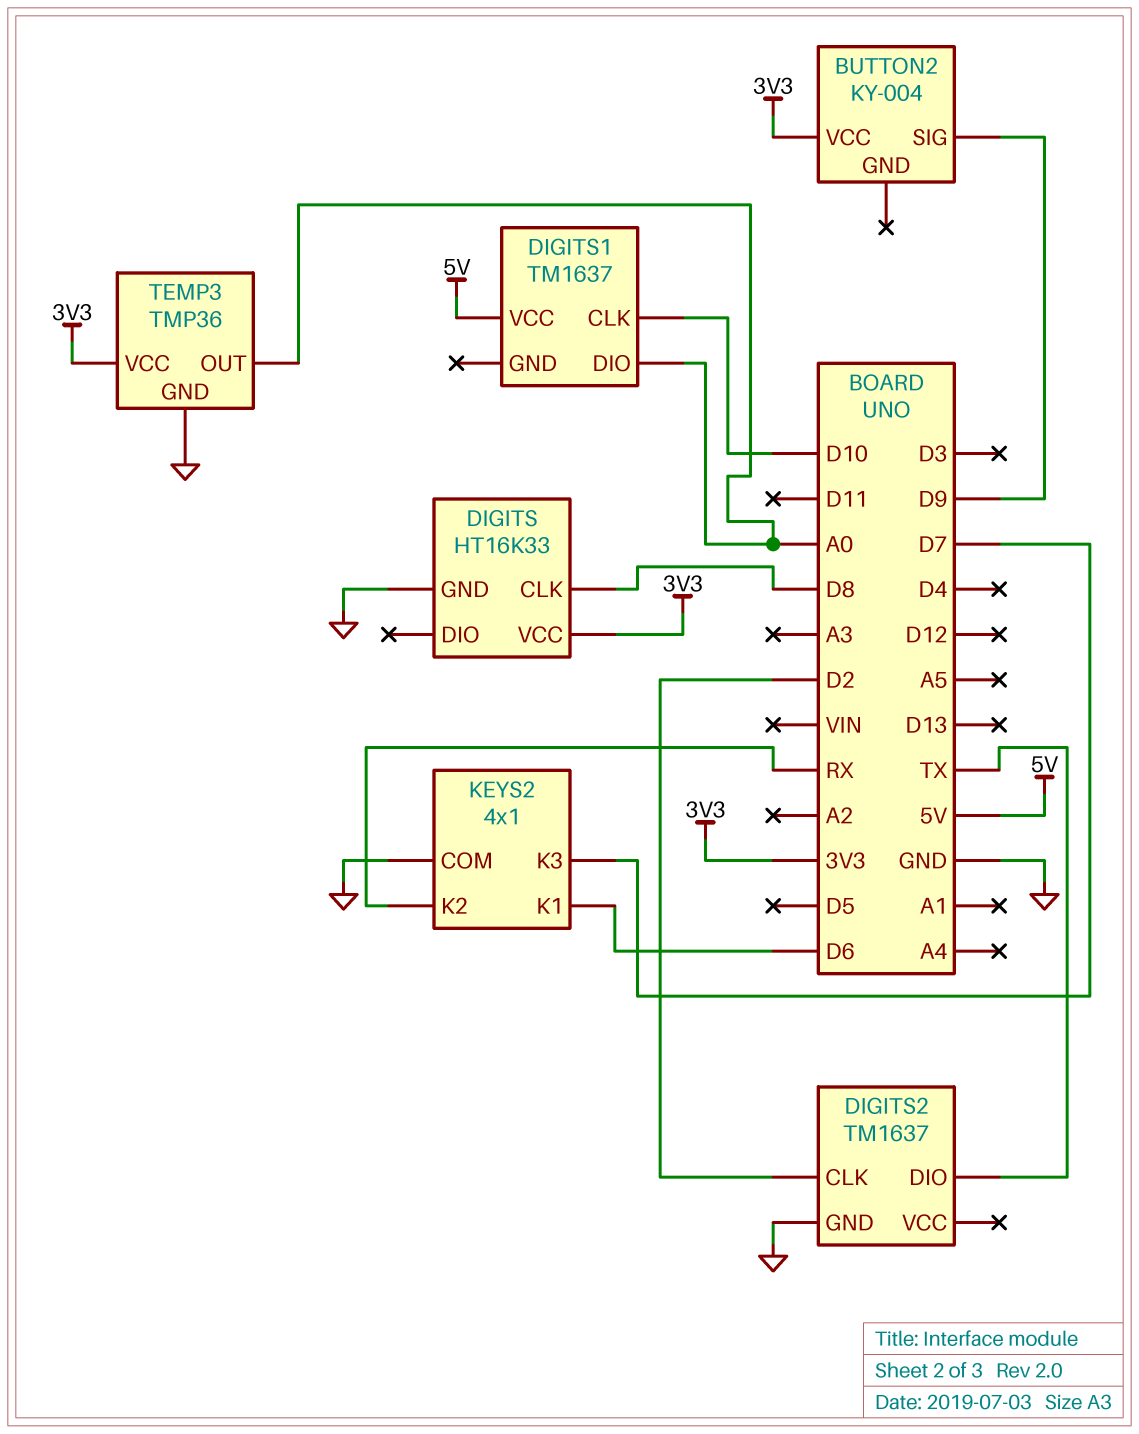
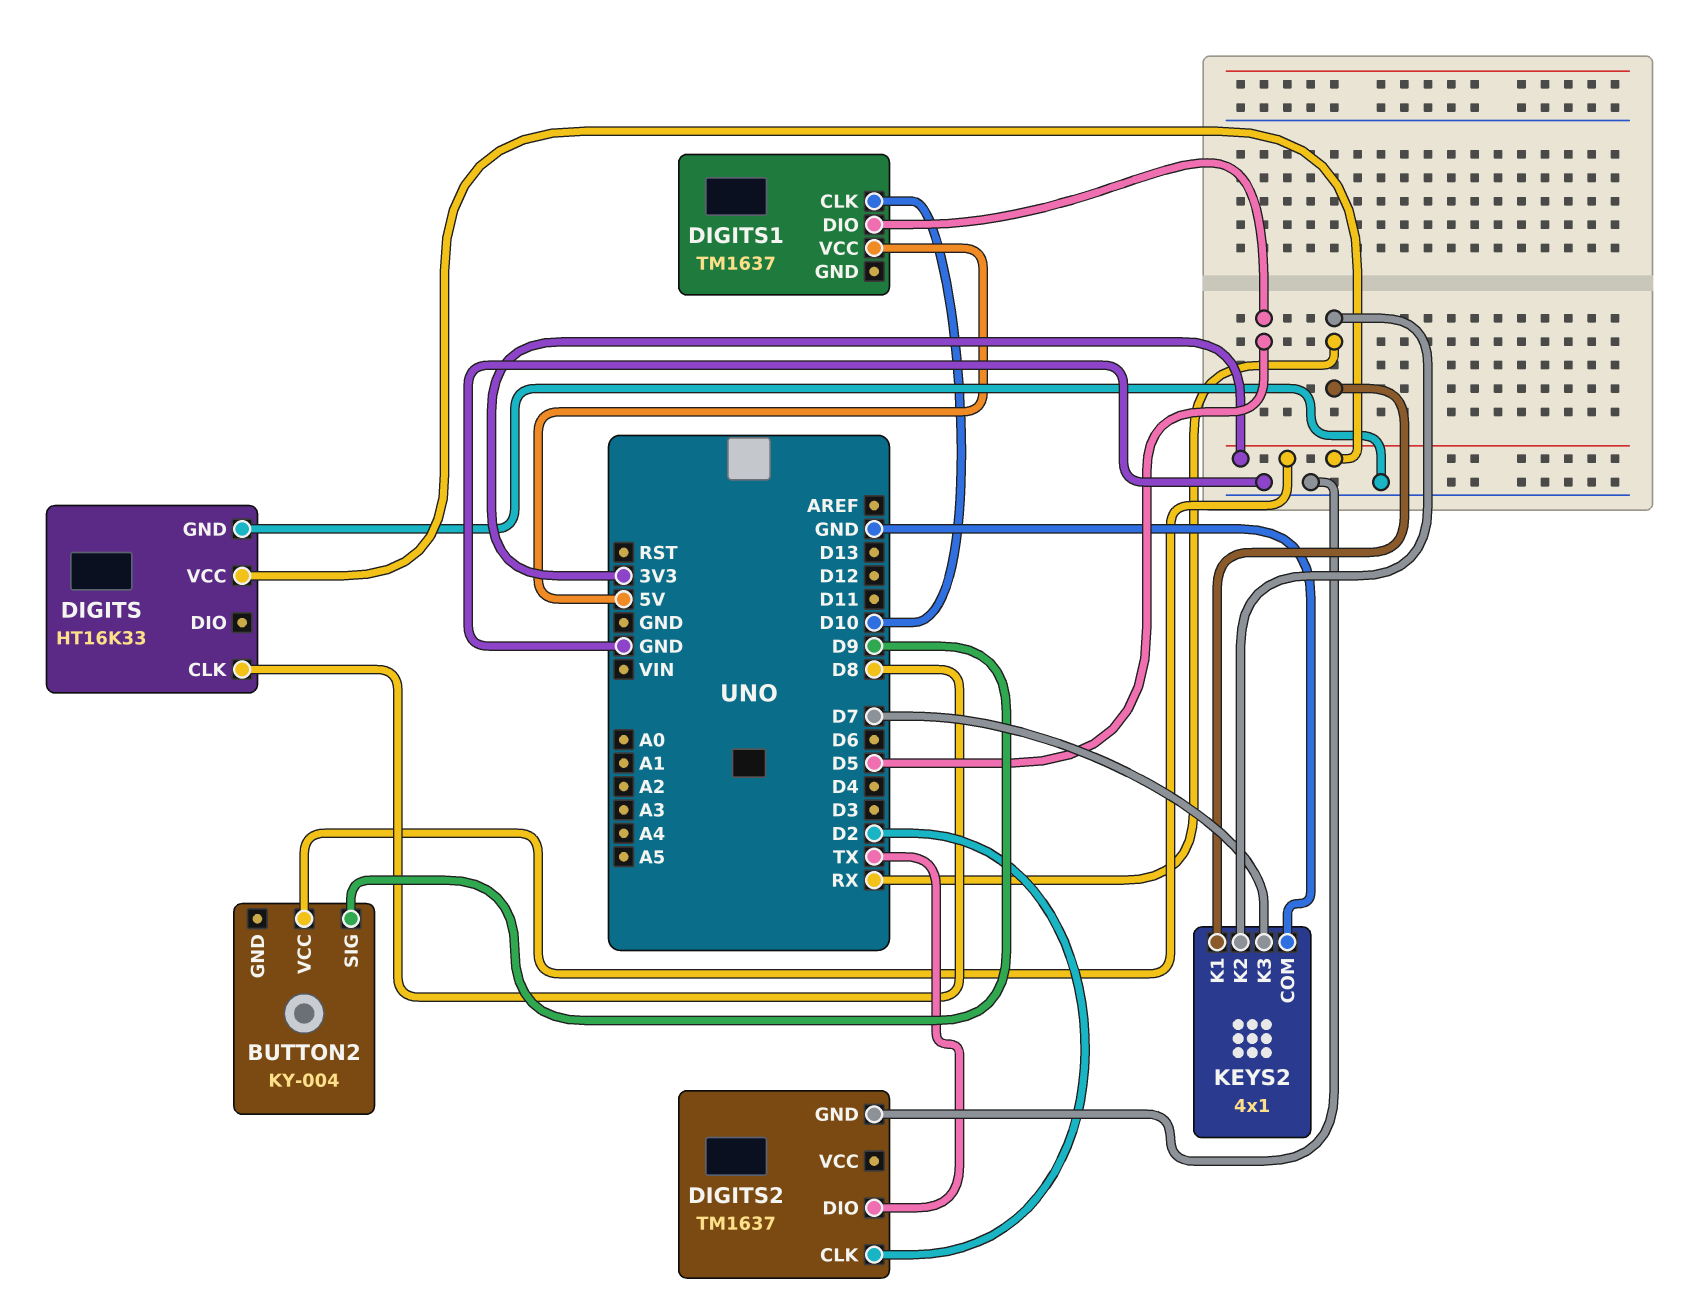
DIGITS1 pin DIO: A0 -> D5
KEYS2 pin K1: D6 -> RX
TEMP3: TMP36 -> none
TEMP3 pin GND: GND -> none
TEMP3 pin OUT: A0 -> none
TEMP3 pin VCC: 3V3 -> none

